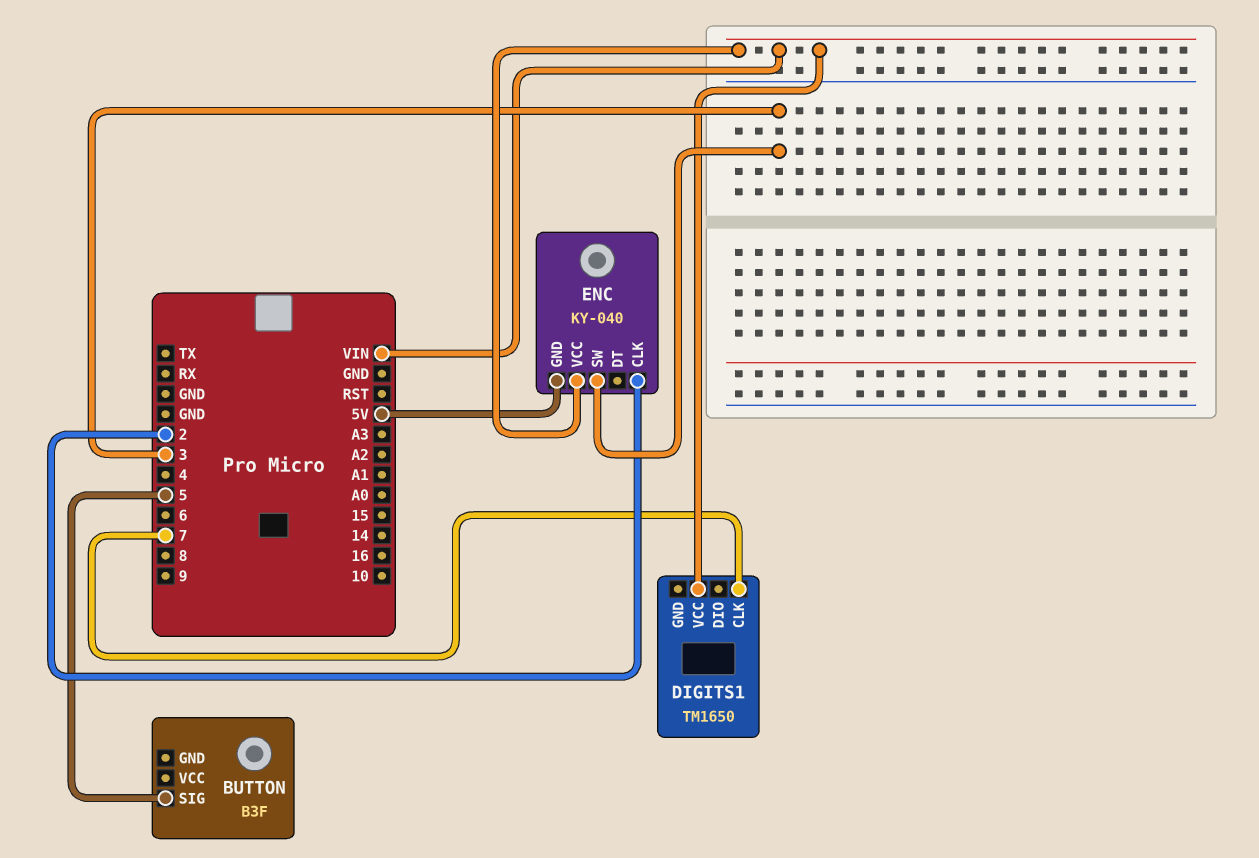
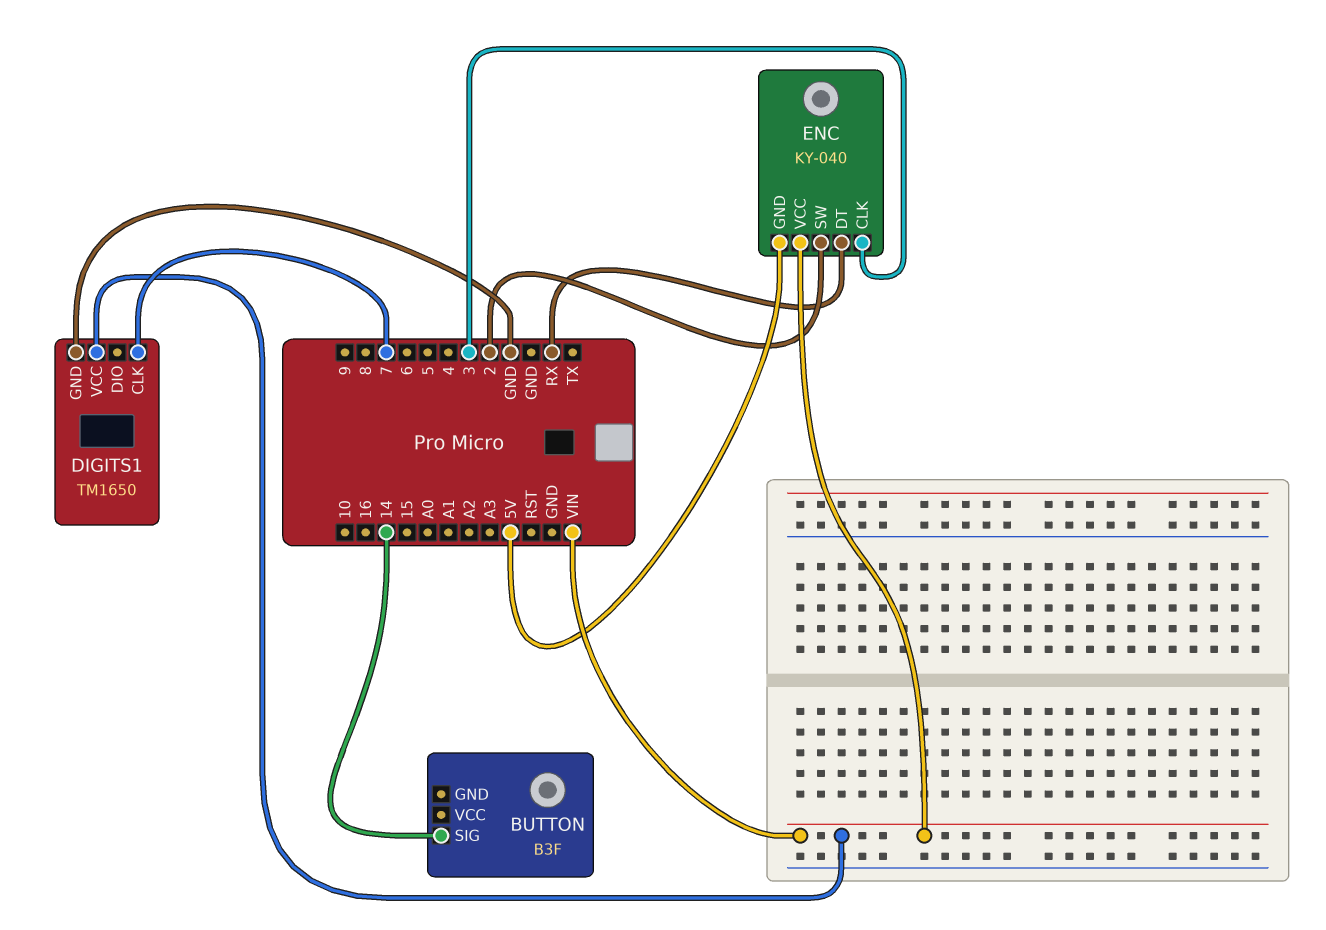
BUTTON pin SIG: 5 -> 14
DIGITS1 pin GND: none -> GND
ENC pin CLK: 2 -> 3
ENC pin DT: none -> RX
ENC pin SW: 3 -> 2

